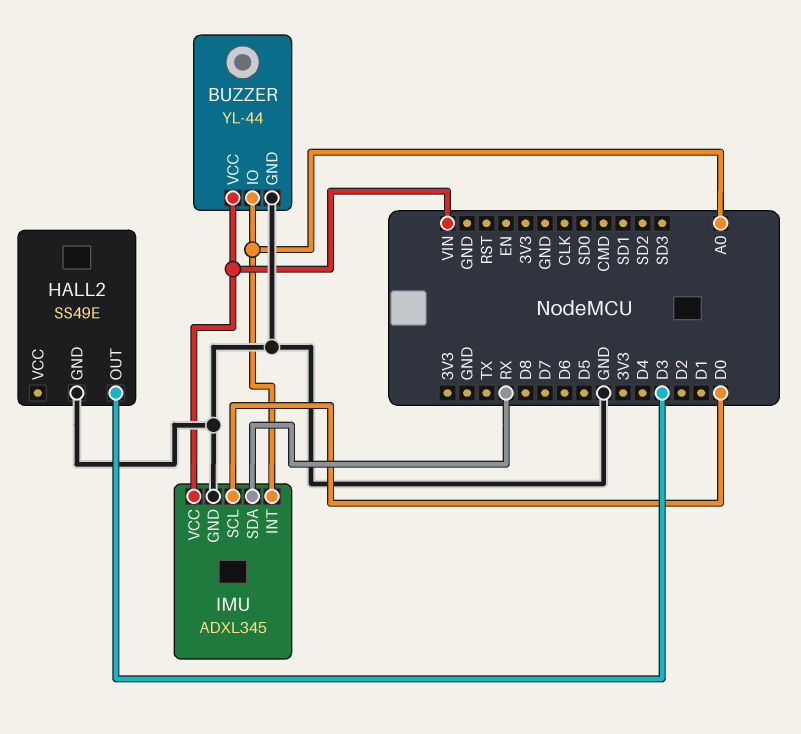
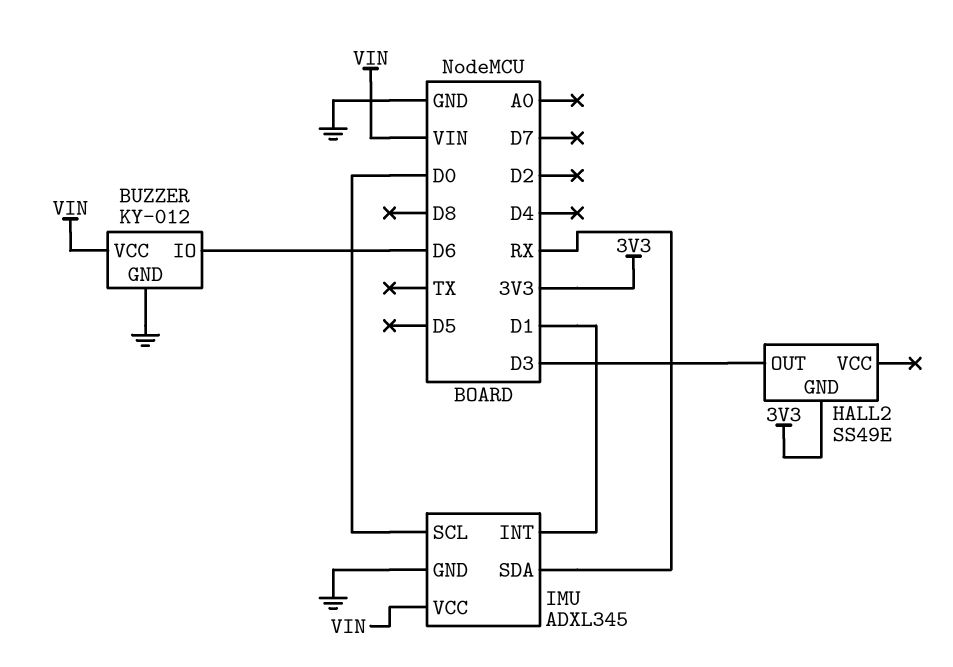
BUZZER: YL-44 -> KY-012
BUZZER pin IO: A0 -> D6
HALL2 pin GND: GND -> 3V3
IMU pin INT: A0 -> D1

